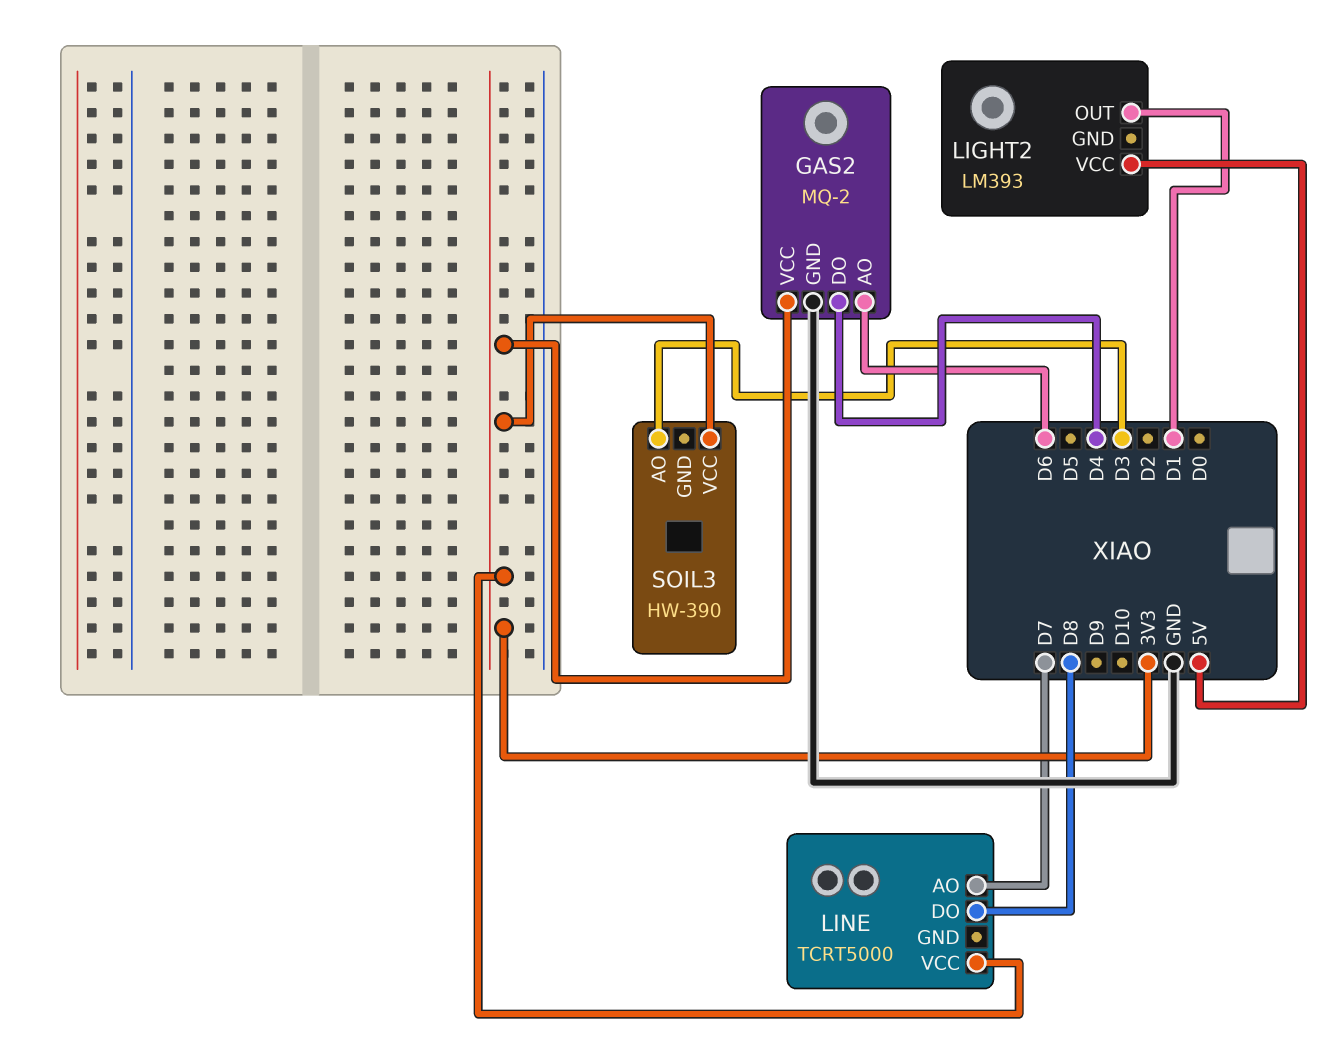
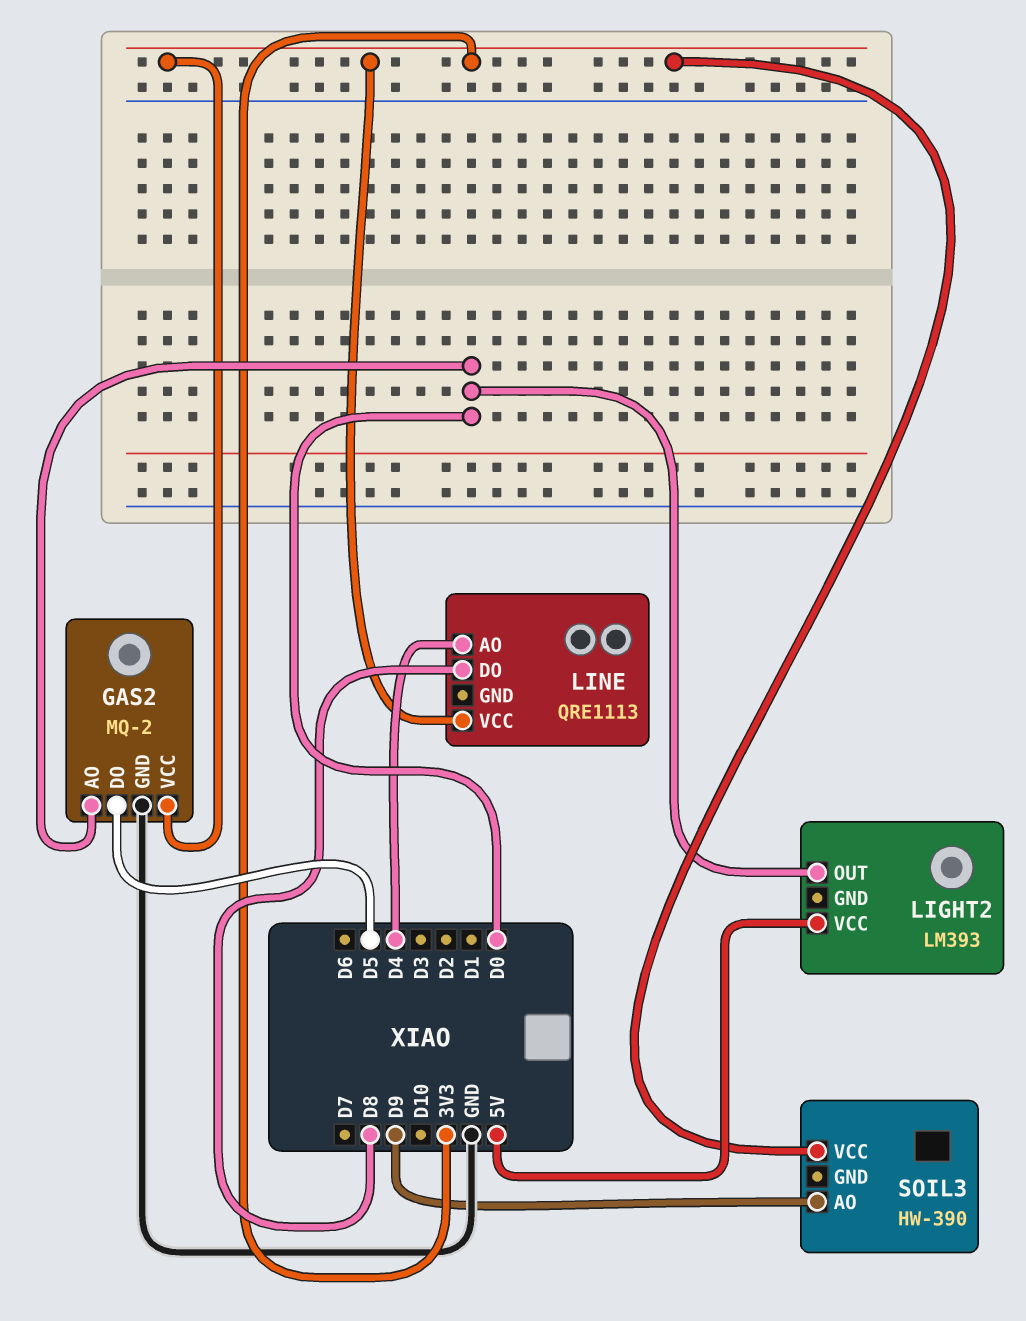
GAS2 pin AO: D6 -> D0
GAS2 pin DO: D4 -> D5
LIGHT2 pin OUT: D1 -> D0
LINE: TCRT5000 -> QRE1113
LINE pin AO: D7 -> D4
SOIL3 pin AO: D3 -> D9

